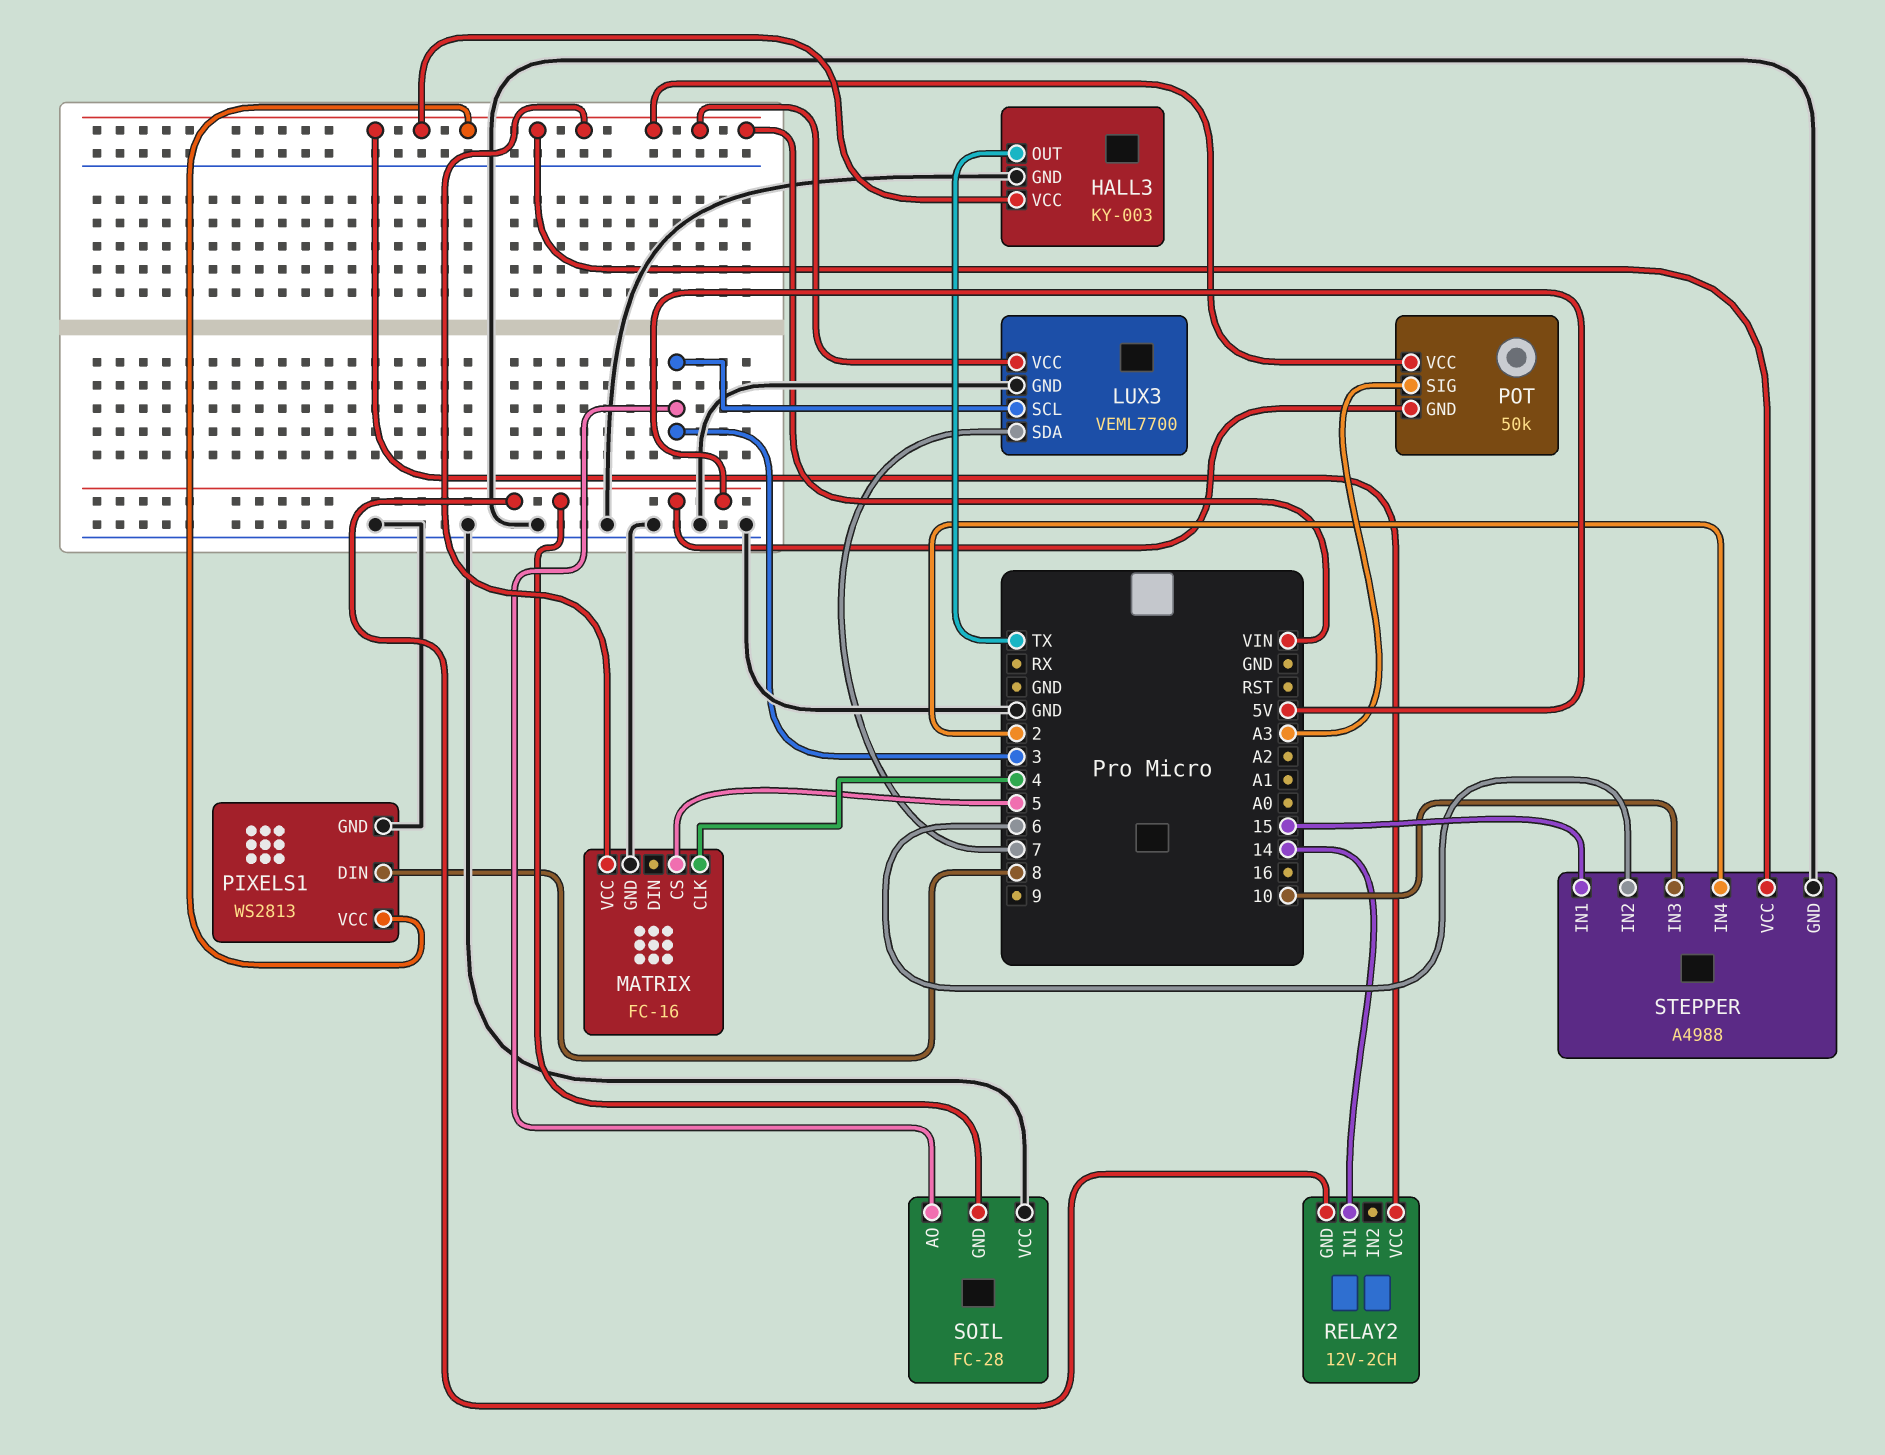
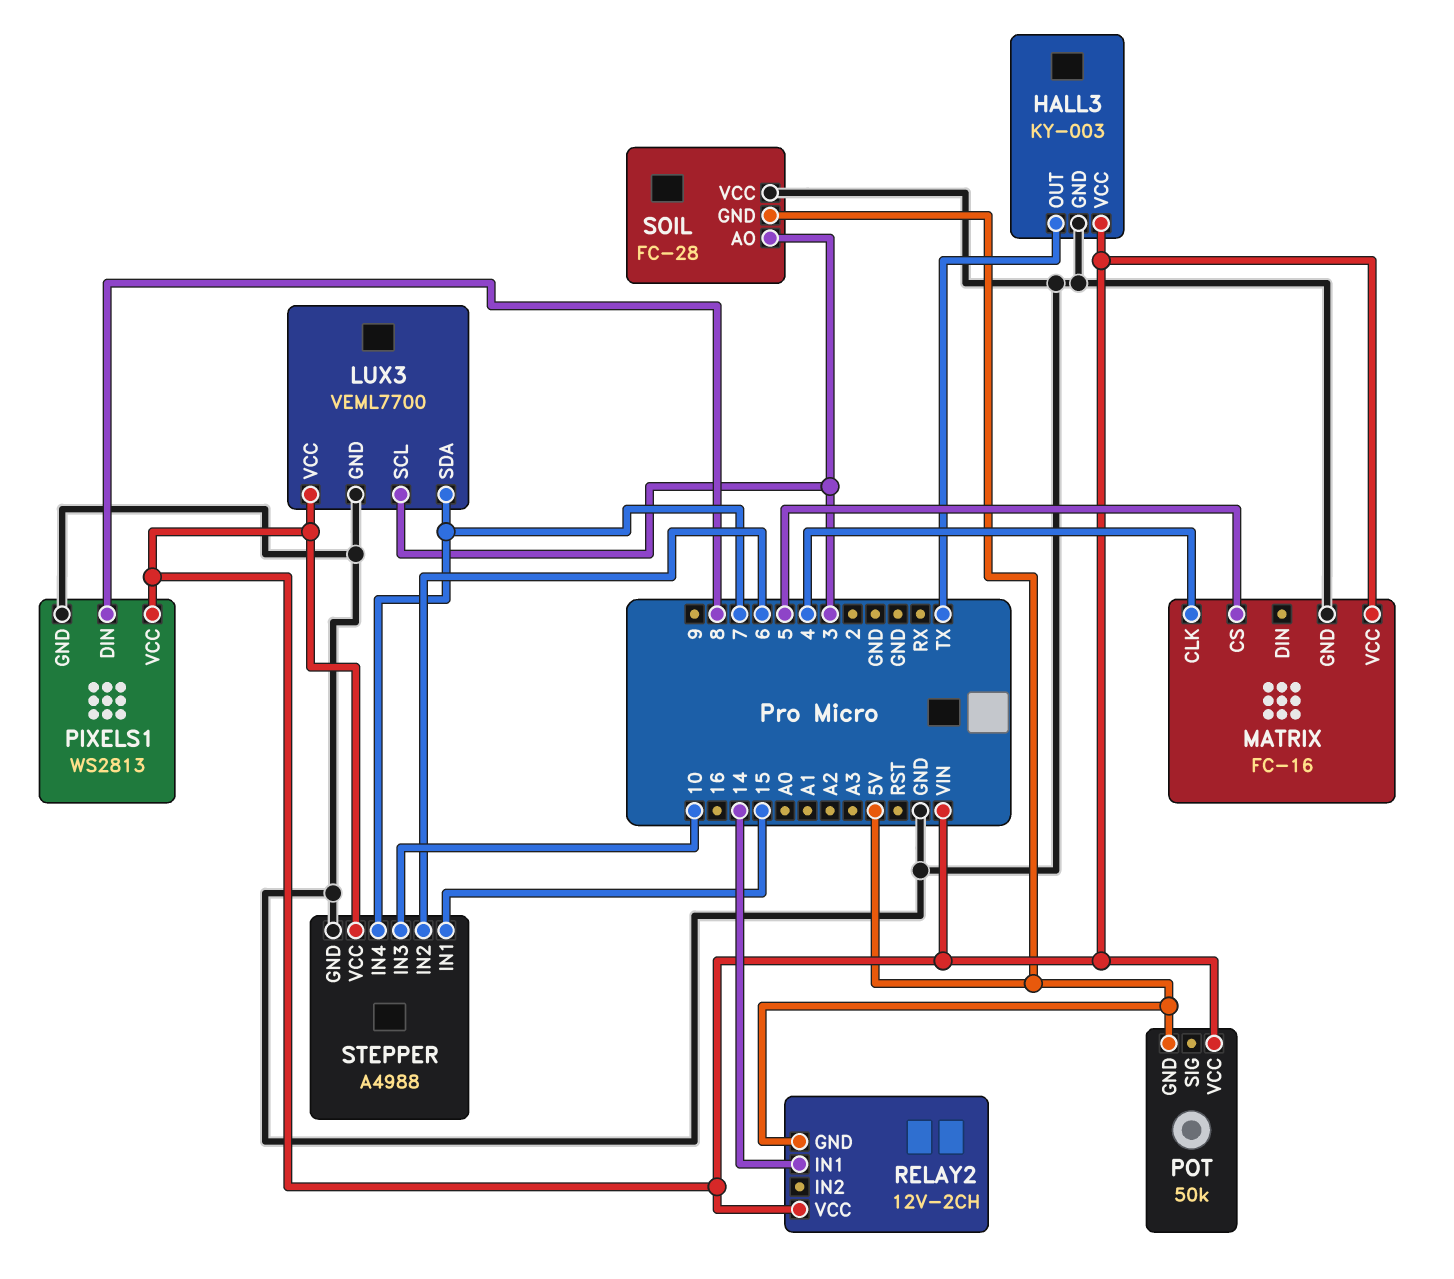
POT pin SIG: A3 -> none
STEPPER pin IN4: 2 -> 7

